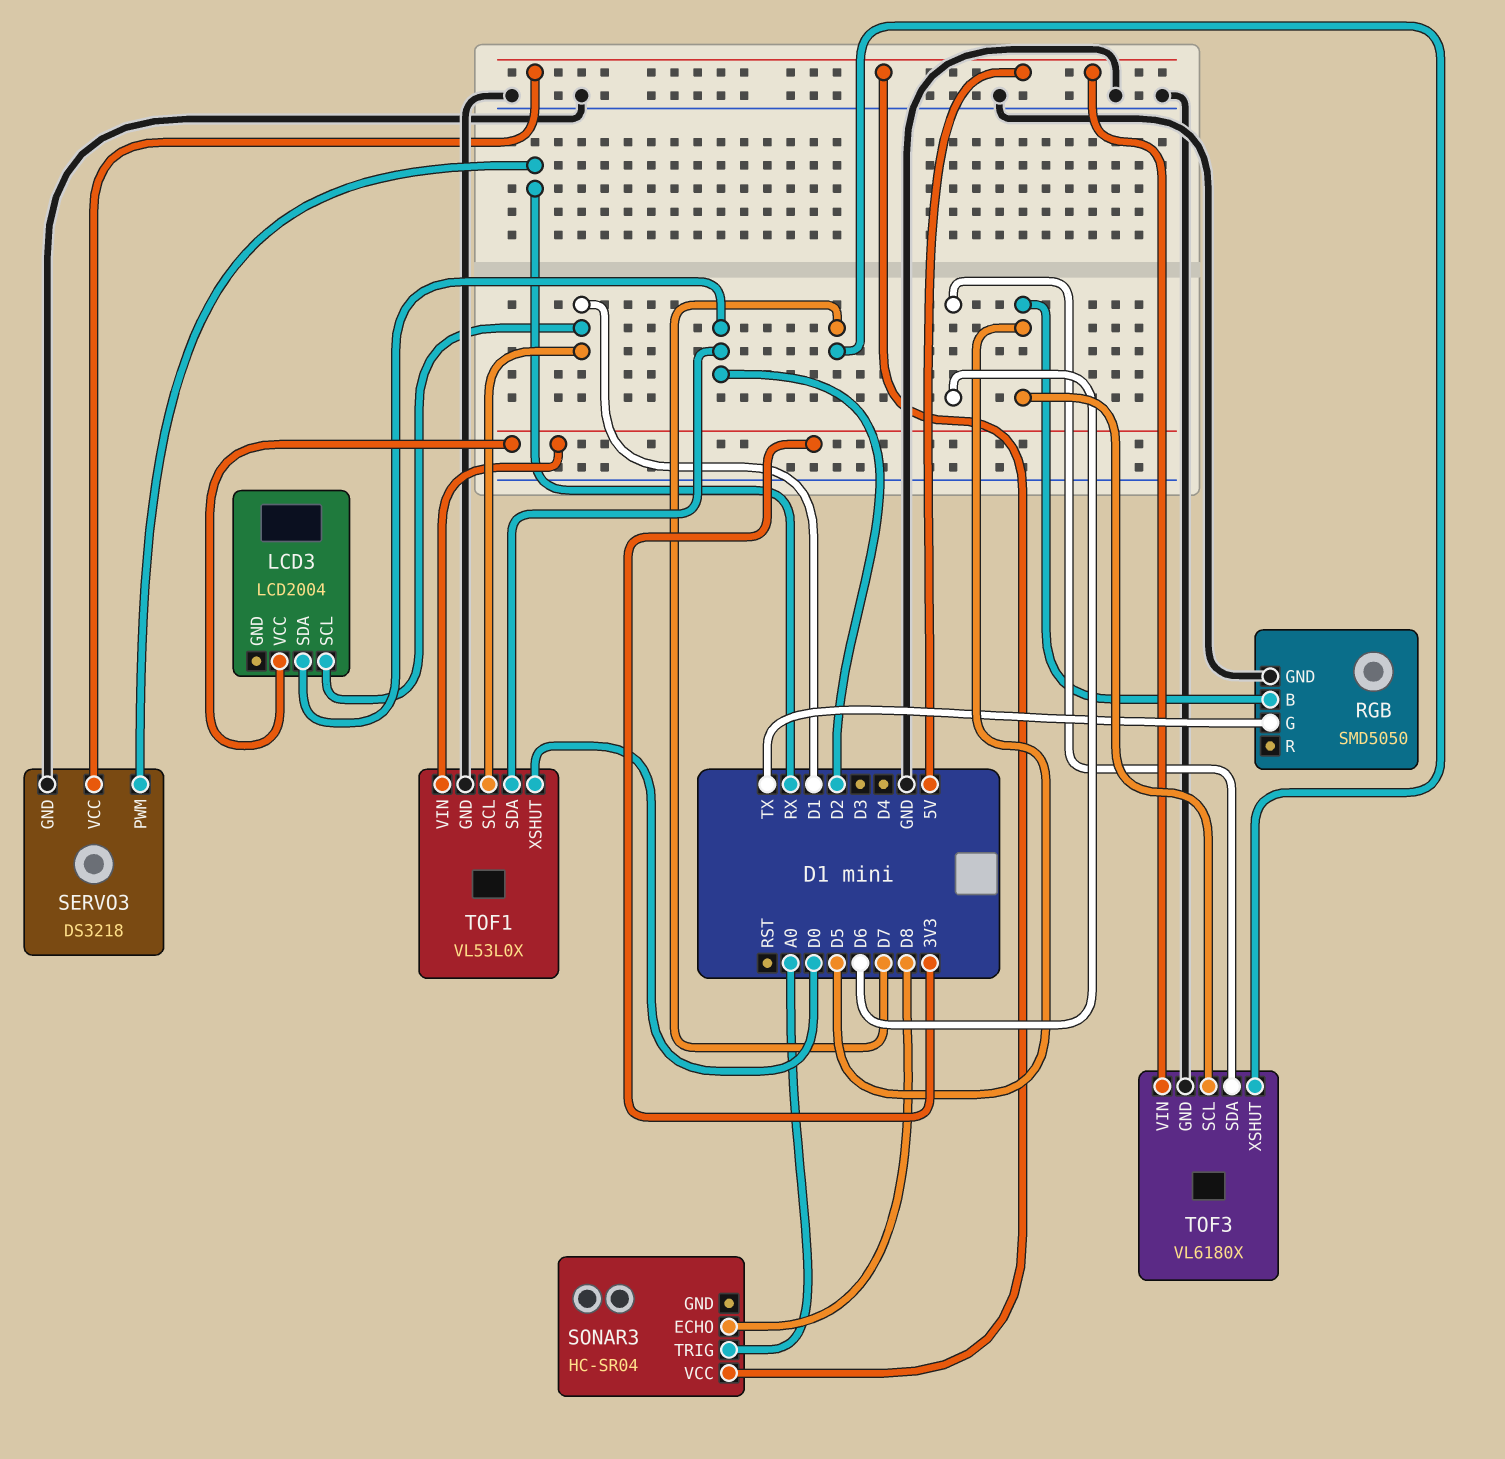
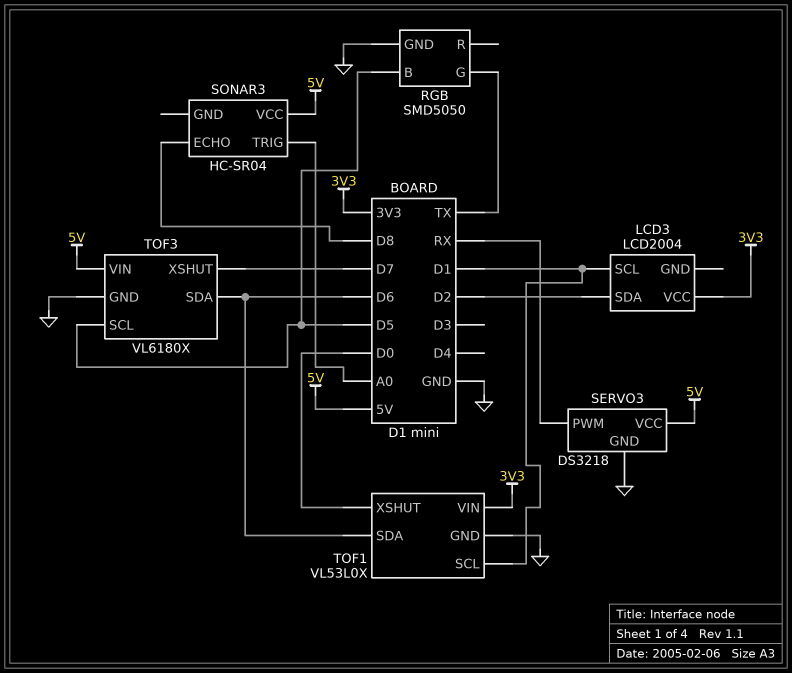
TOF1 pin SDA: D2 -> D6

